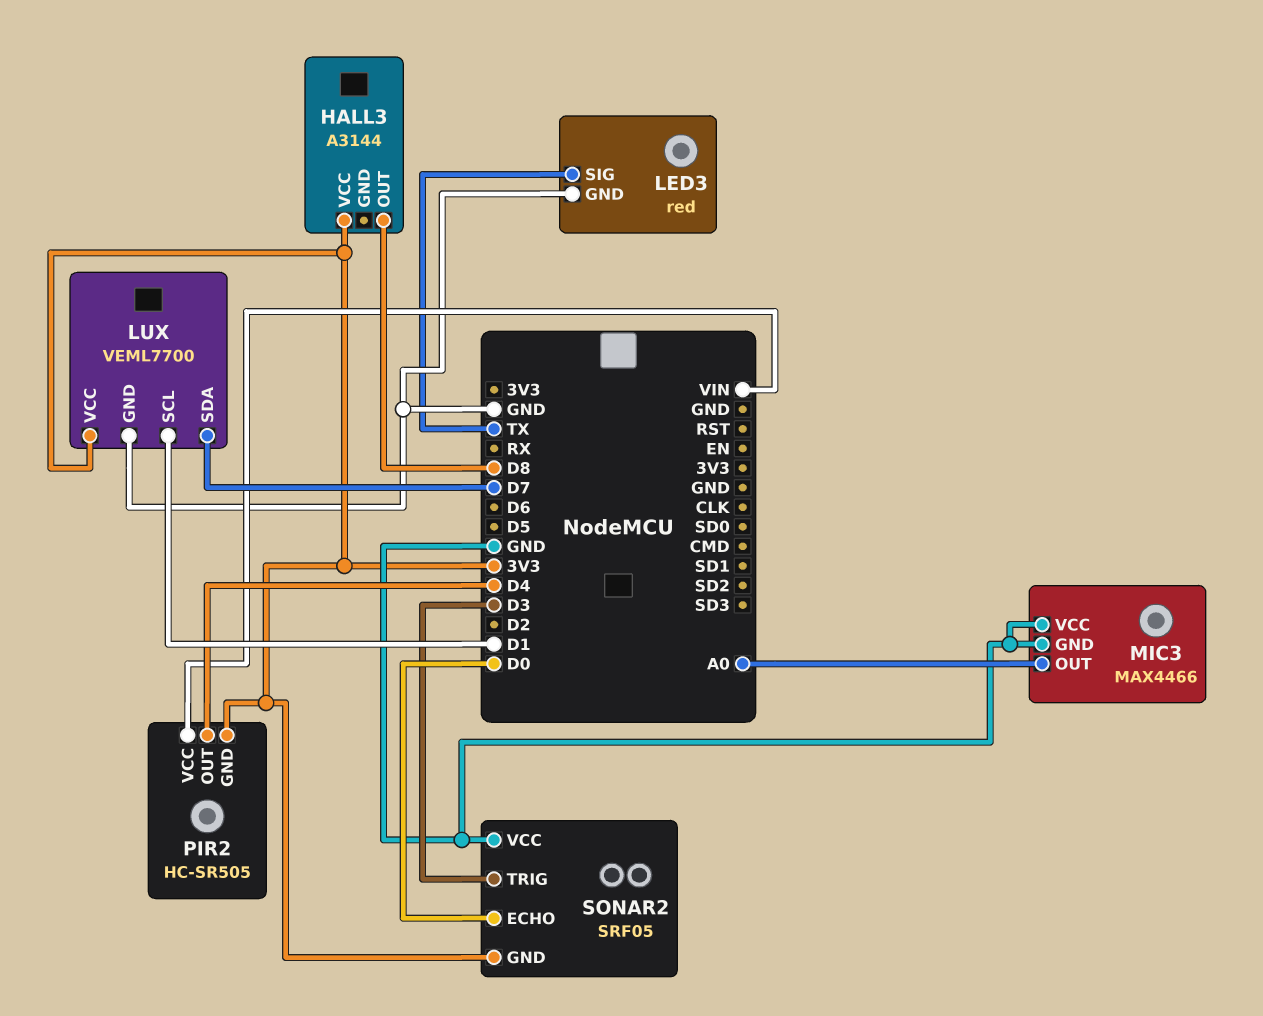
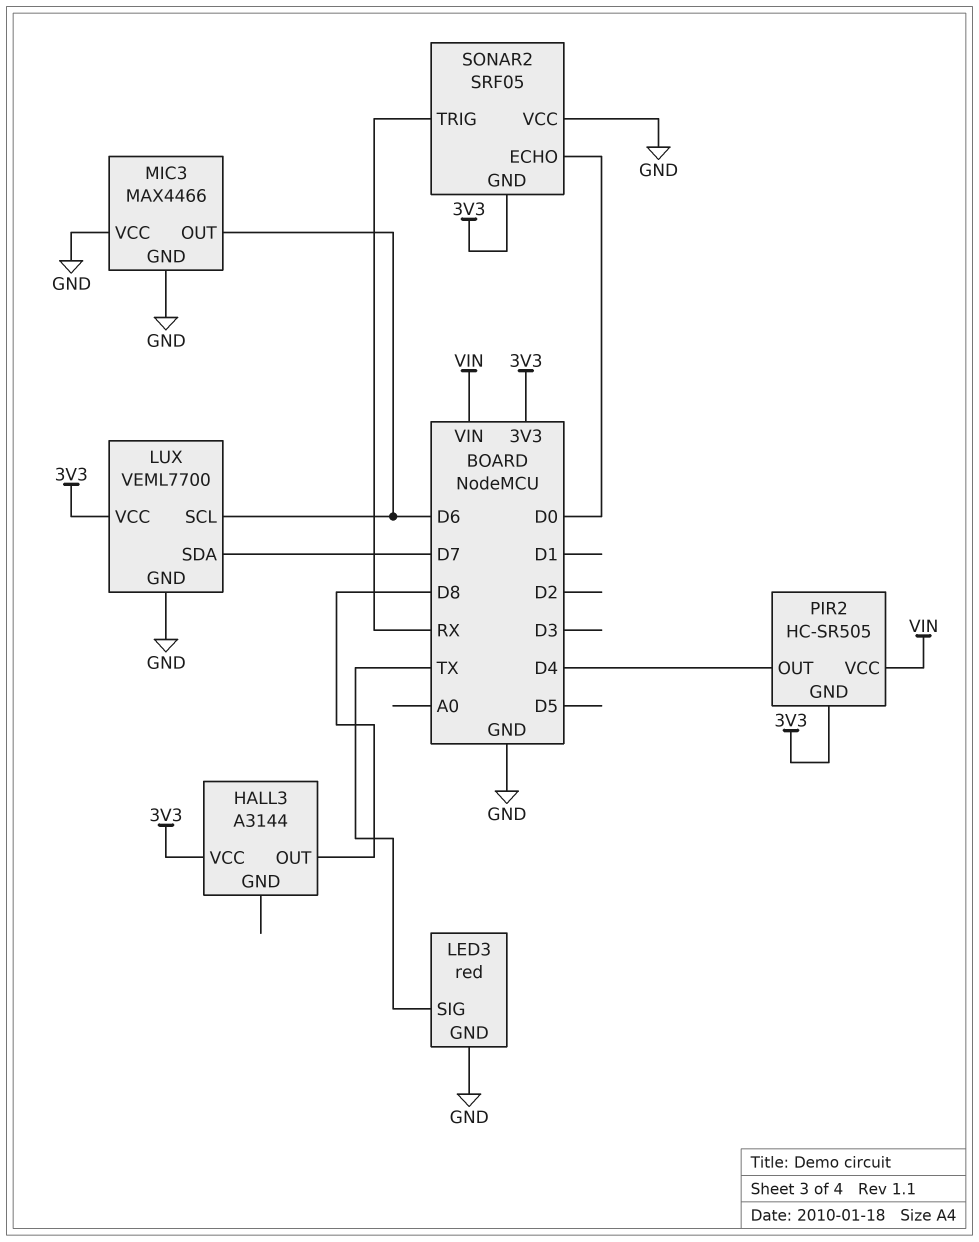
LUX pin SCL: D1 -> D6
MIC3 pin OUT: A0 -> D6
SONAR2 pin TRIG: D3 -> RX

